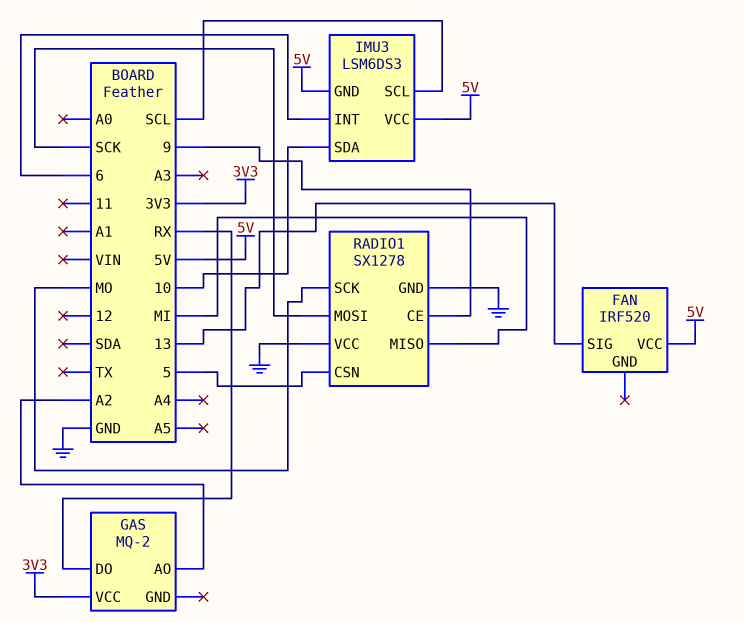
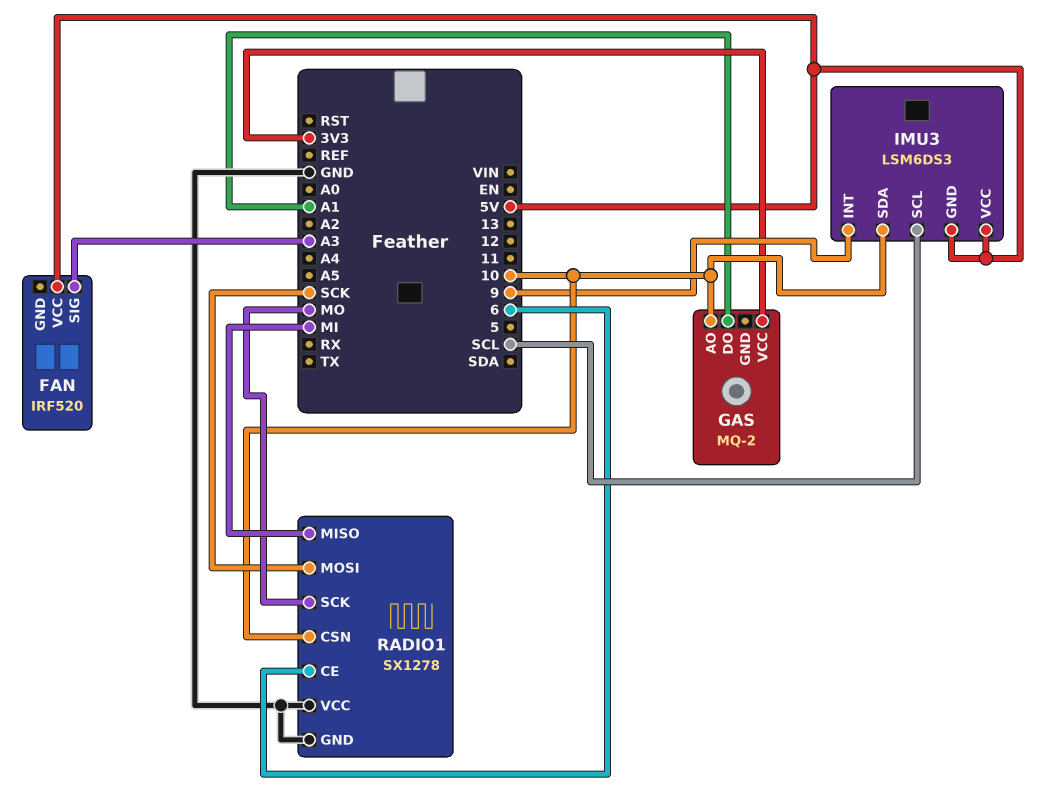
FAN pin SIG: 13 -> A3
GAS pin AO: A2 -> 10
GAS pin DO: RX -> A1
IMU3 pin INT: 6 -> 9
RADIO1 pin CE: 9 -> 6
RADIO1 pin CSN: 5 -> 10

